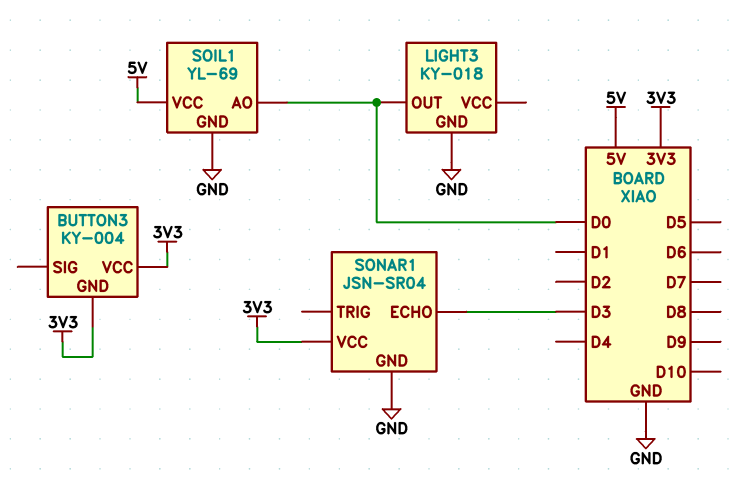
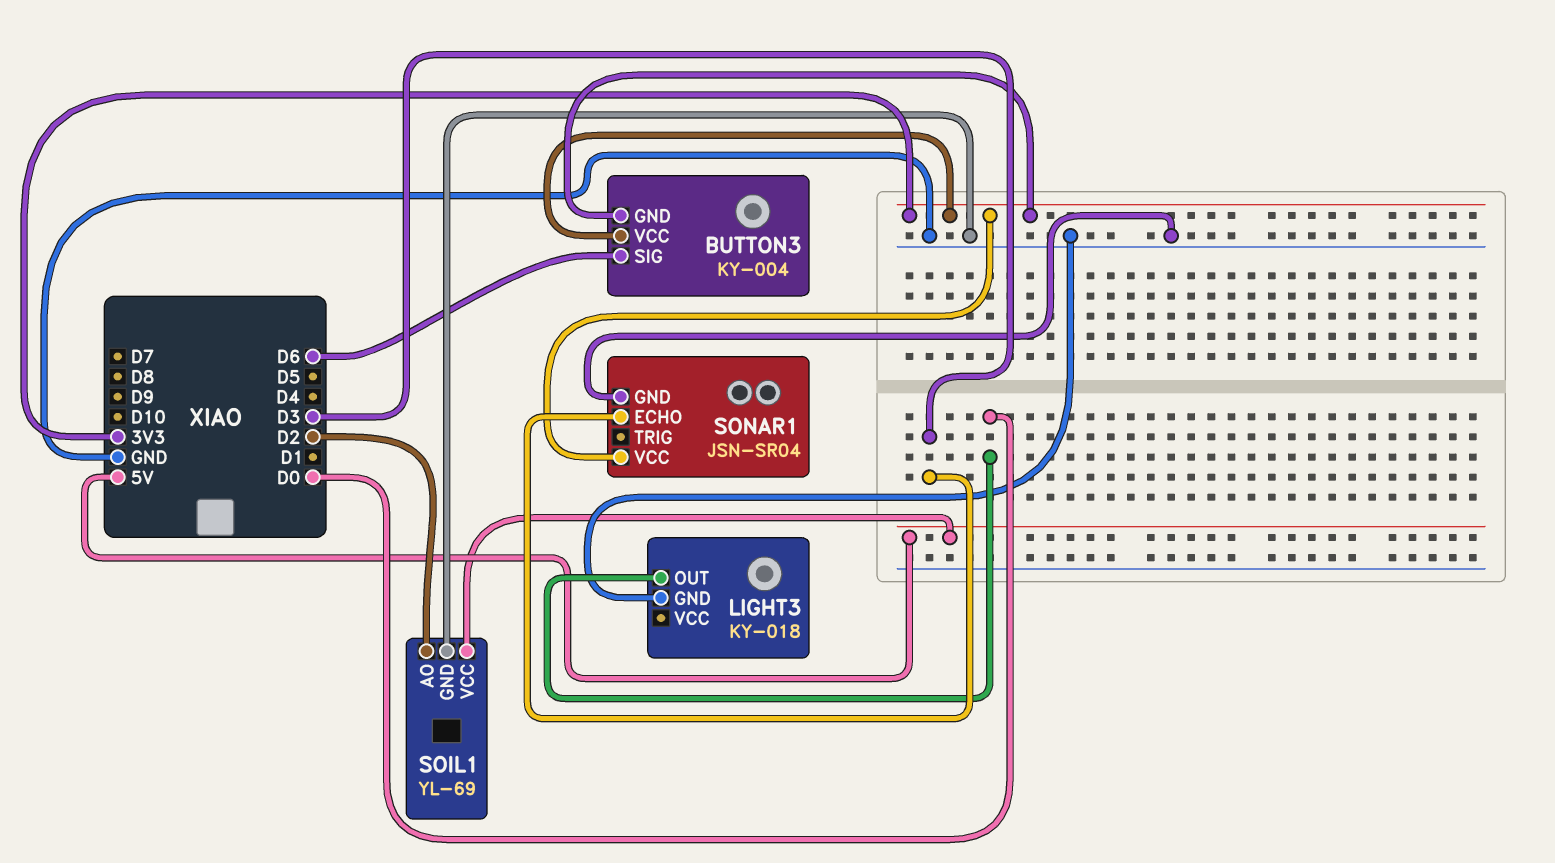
BUTTON3 pin SIG: none -> D6
SOIL1 pin AO: D0 -> D2

